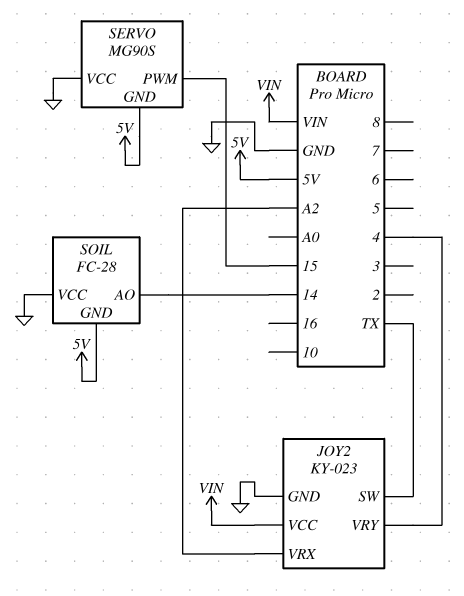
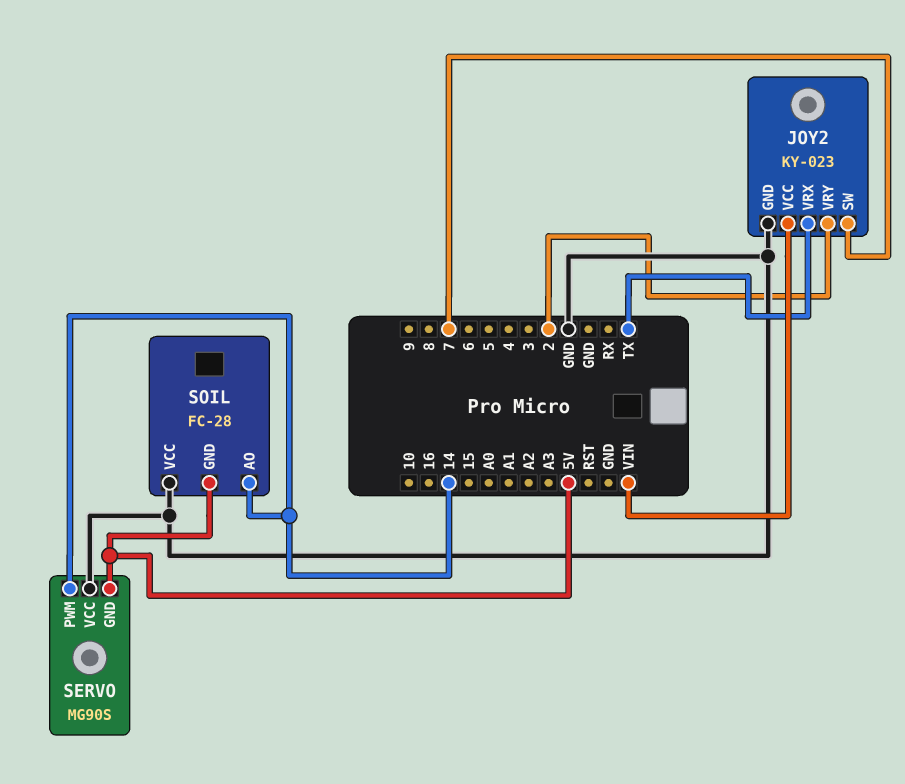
JOY2 pin SW: TX -> 7
JOY2 pin VRX: A2 -> TX
JOY2 pin VRY: 4 -> 2
SERVO pin PWM: 15 -> 14

